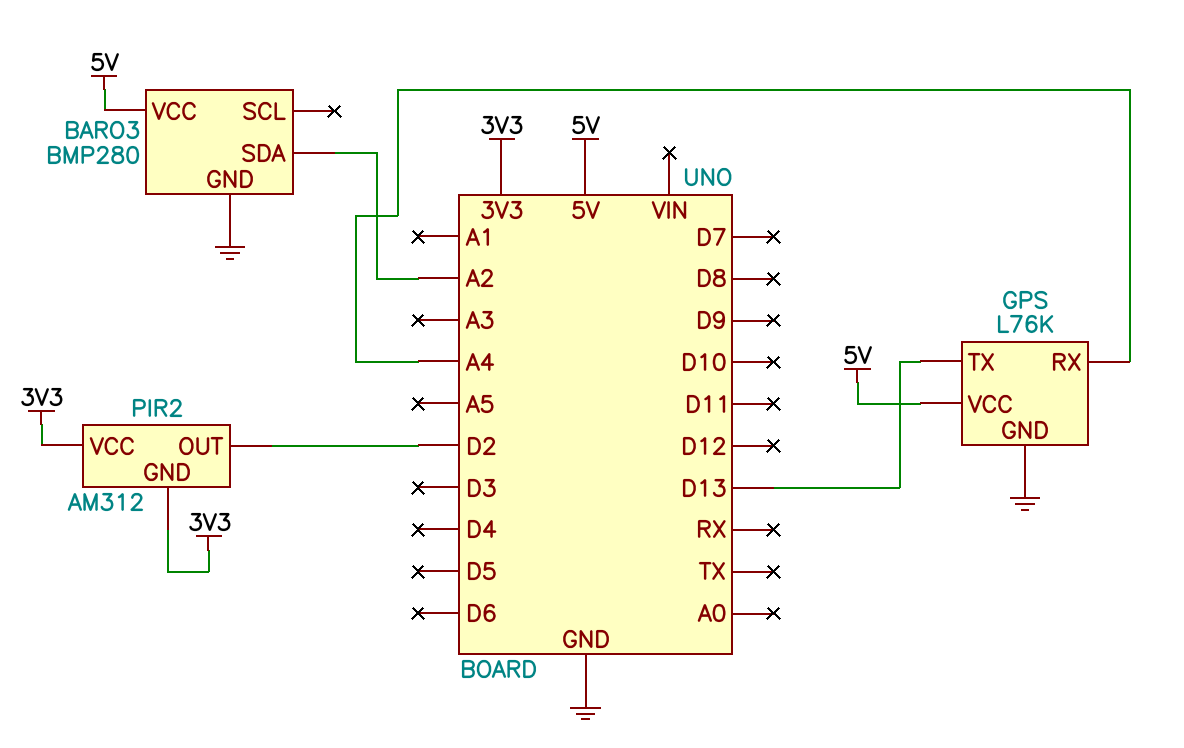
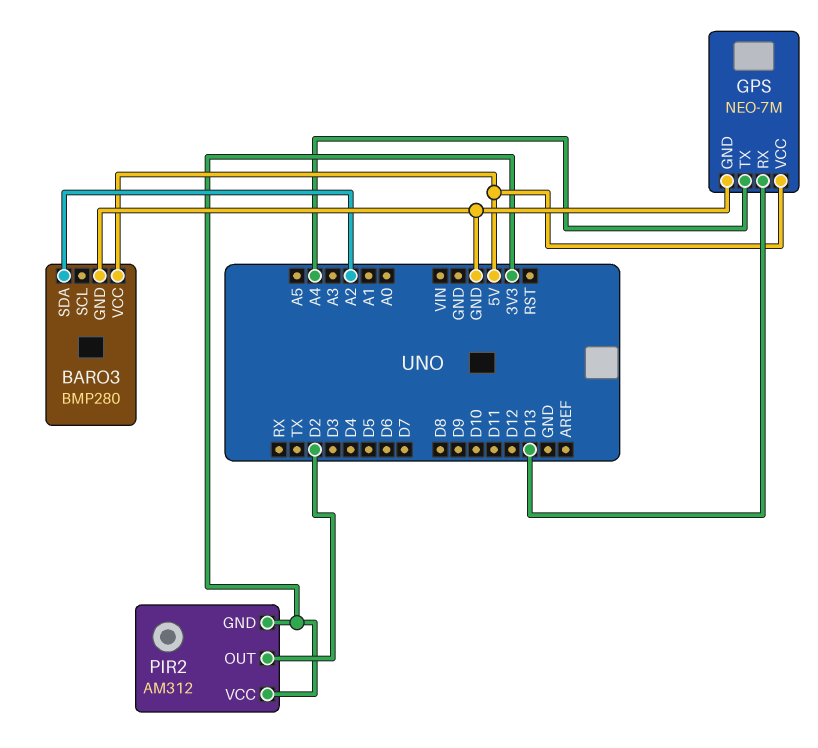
GPS: L76K -> NEO-7M
GPS pin RX: A4 -> D13
GPS pin TX: D13 -> A4

